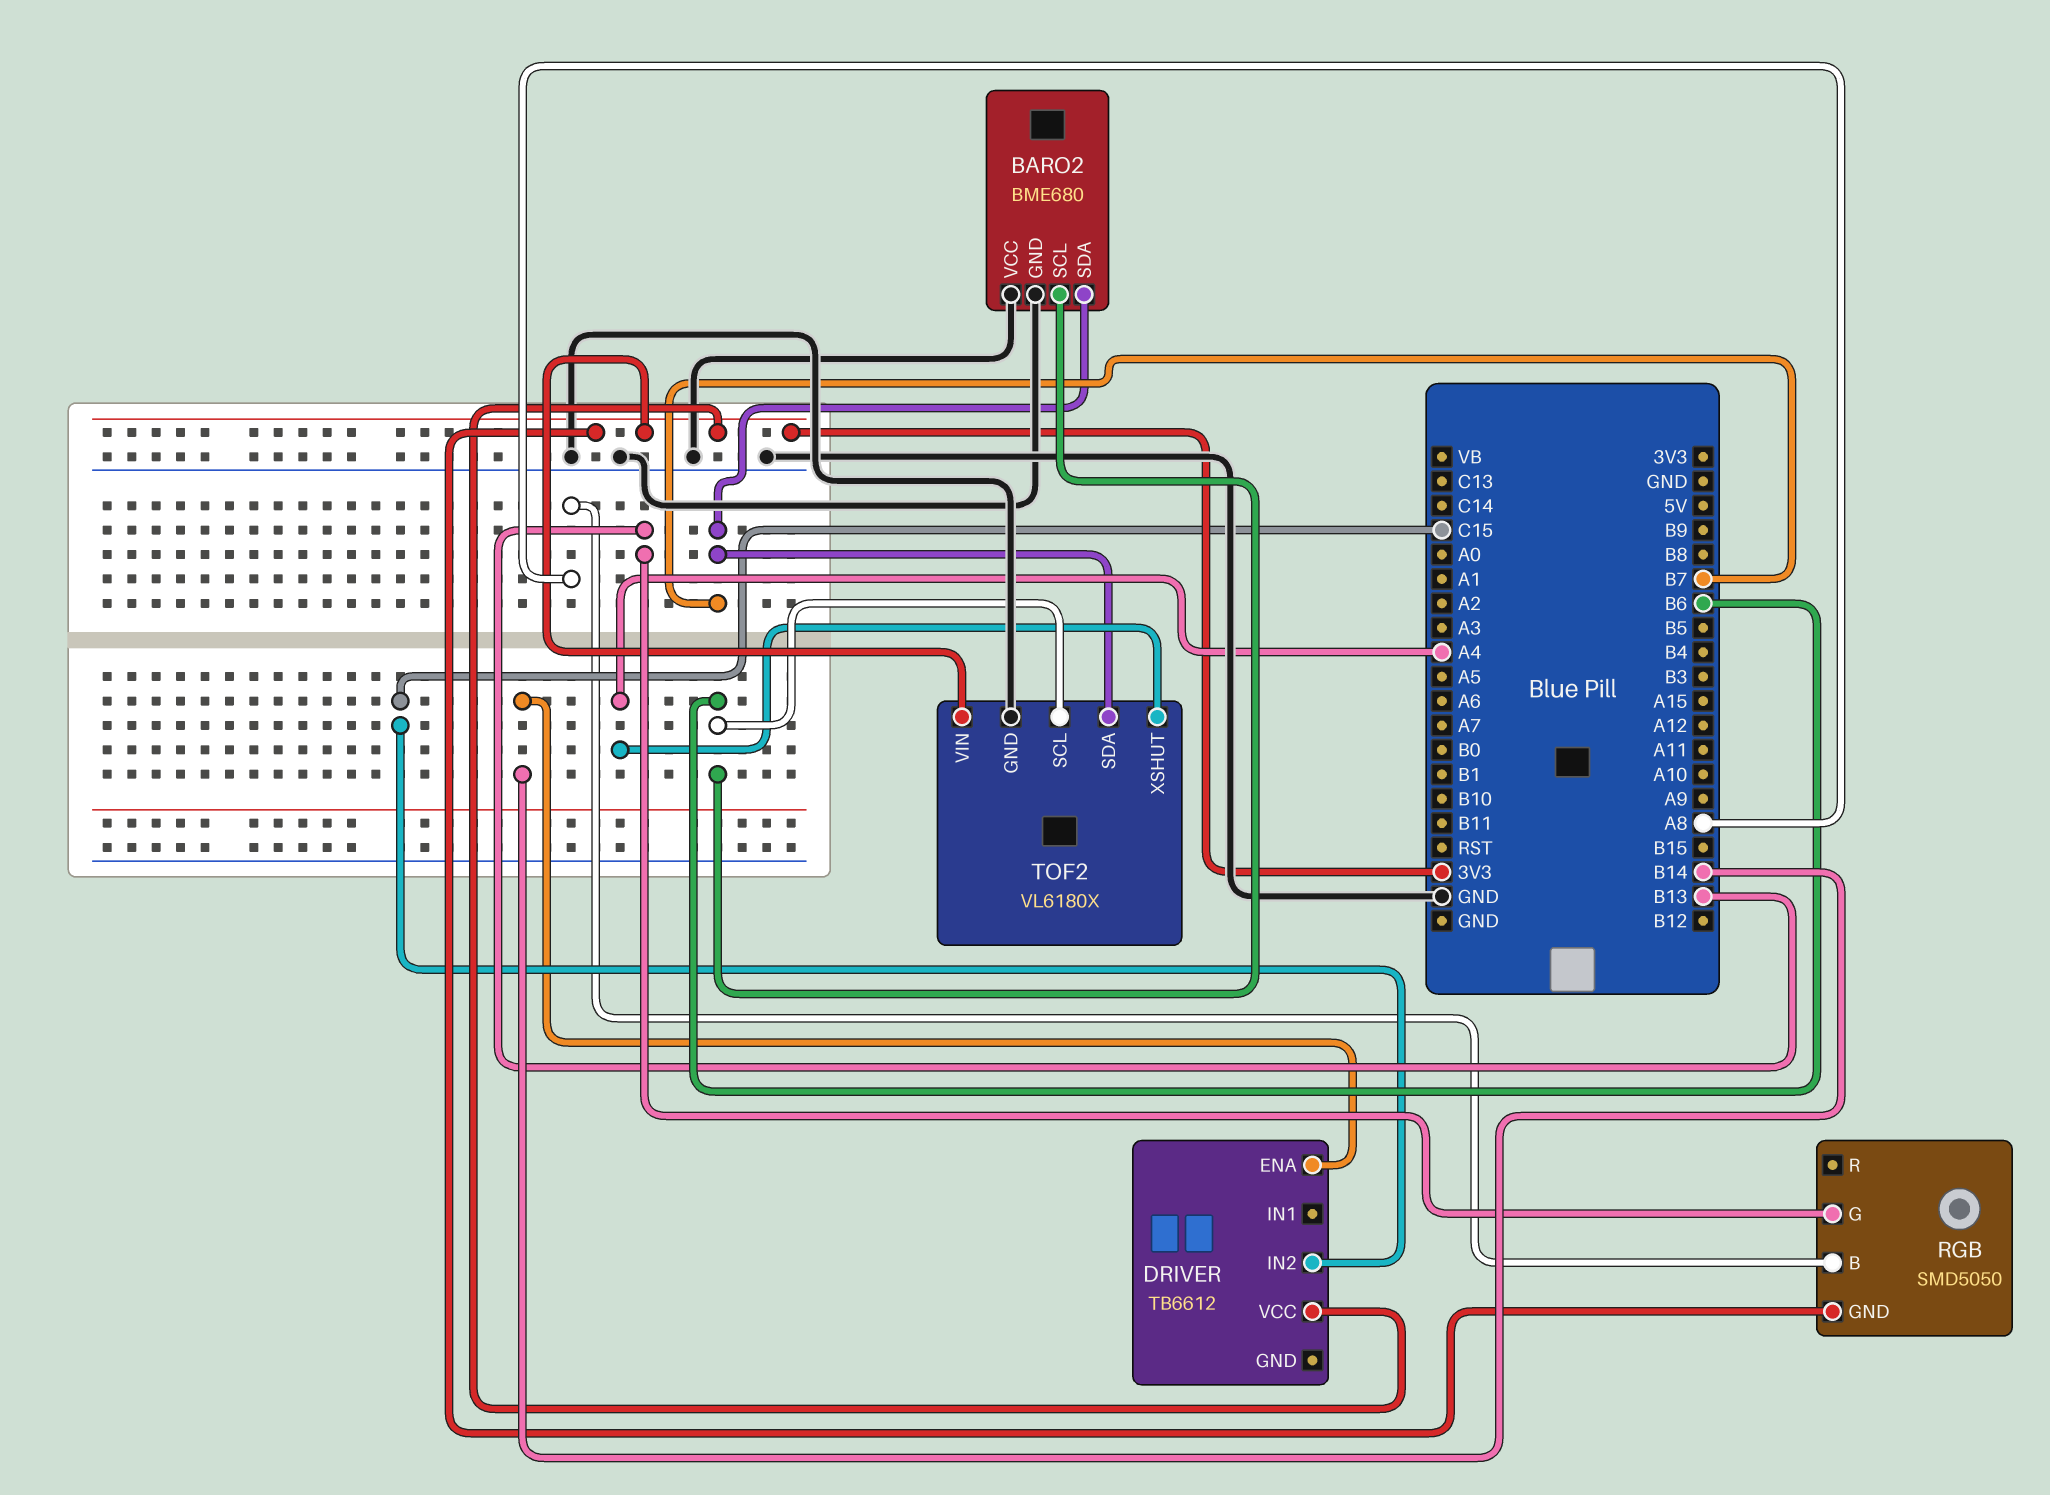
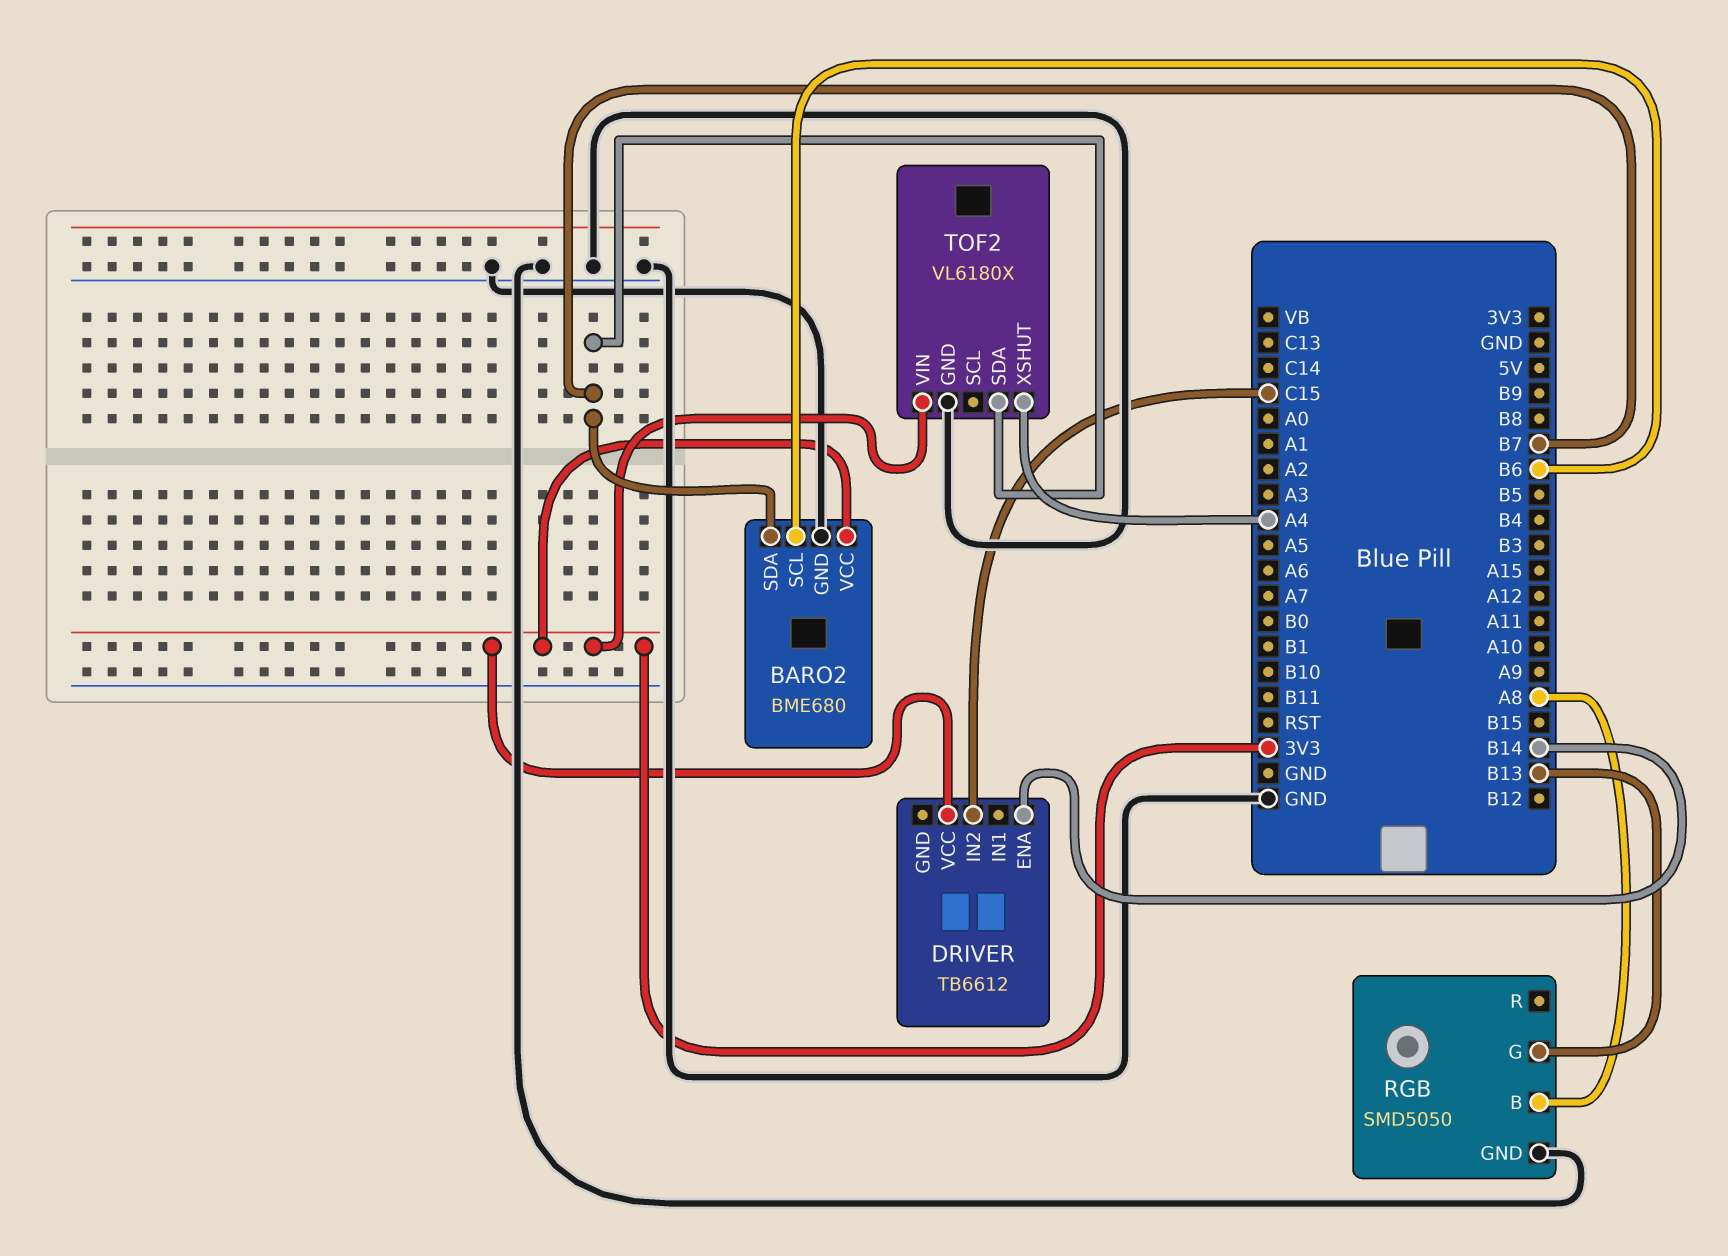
BARO2 pin VCC: GND -> 3V3
RGB pin GND: 3V3 -> GND
TOF2 pin SCL: B6 -> none

